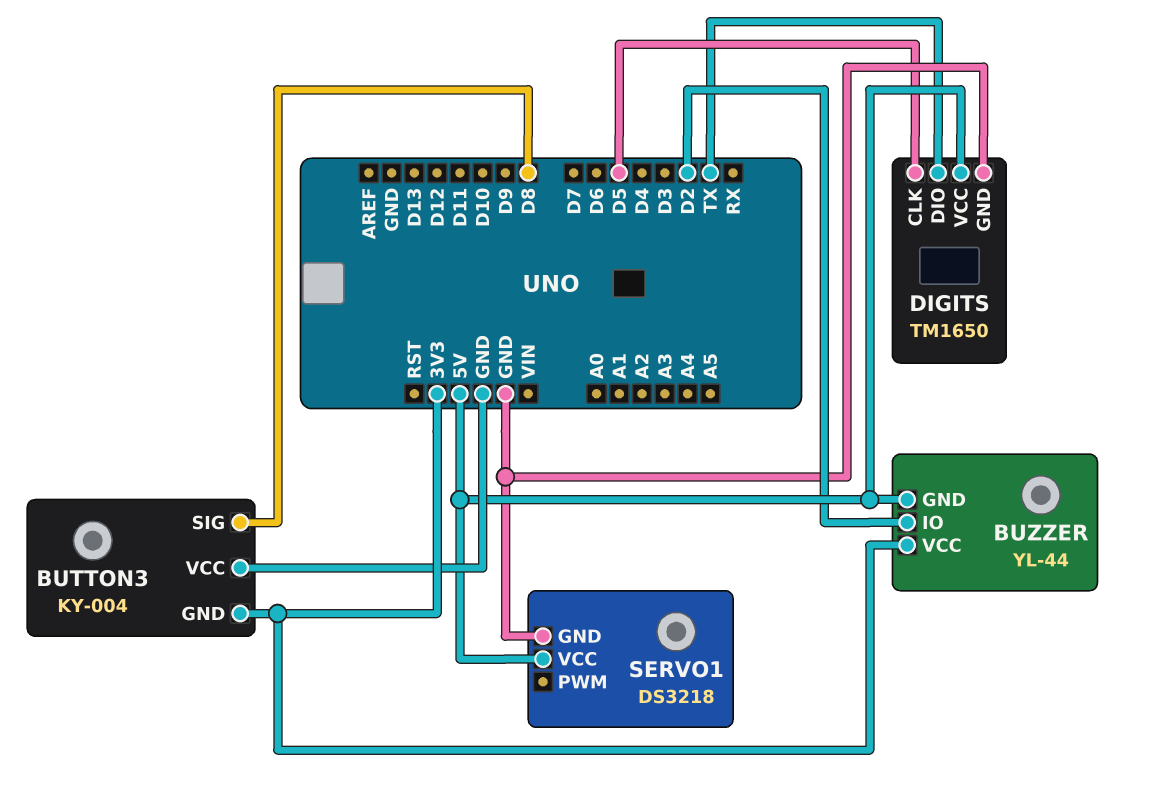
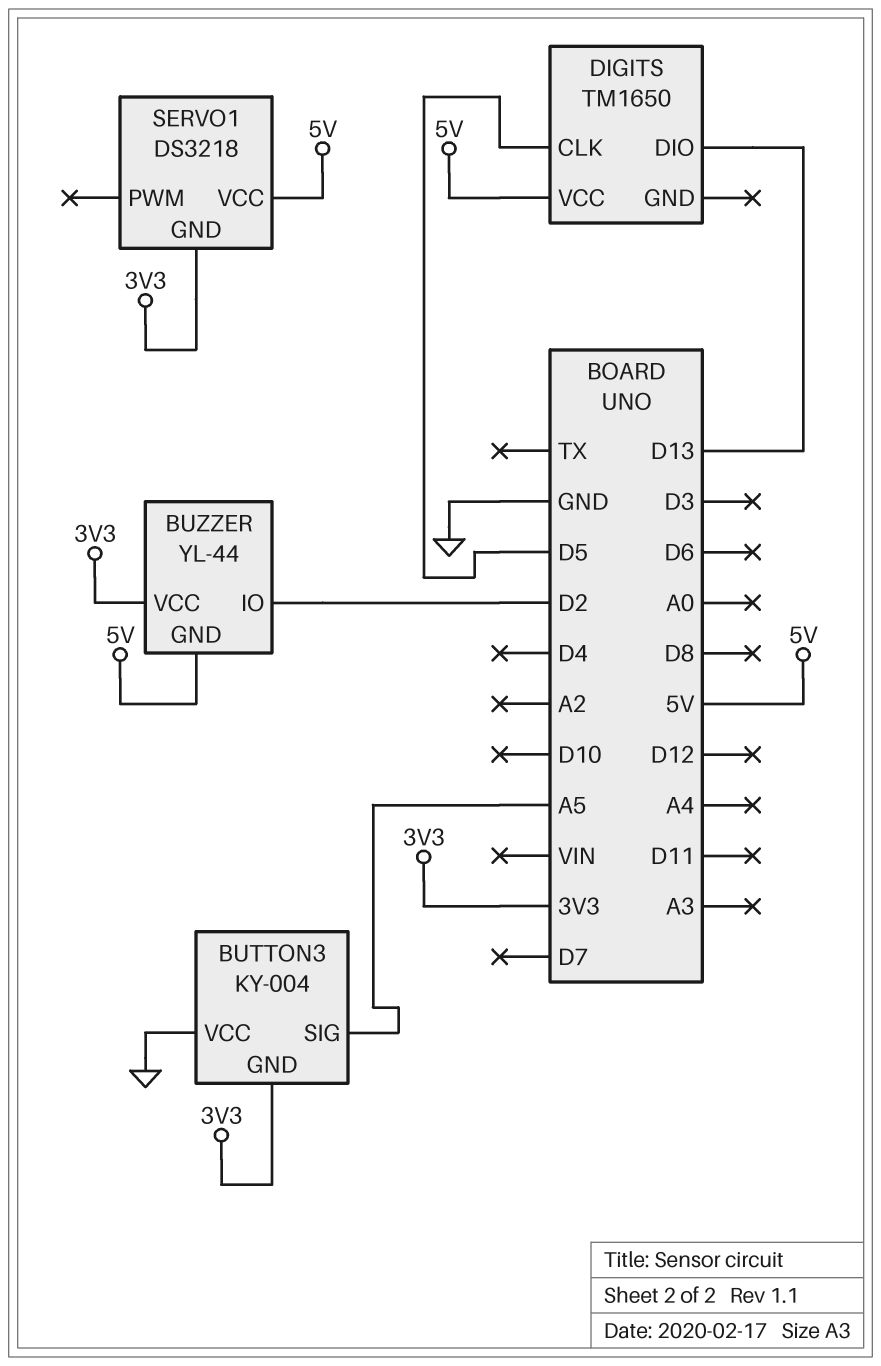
BUTTON3 pin SIG: D8 -> A5
DIGITS pin DIO: TX -> D13
DIGITS pin GND: GND -> none
SERVO1 pin GND: GND -> 3V3

